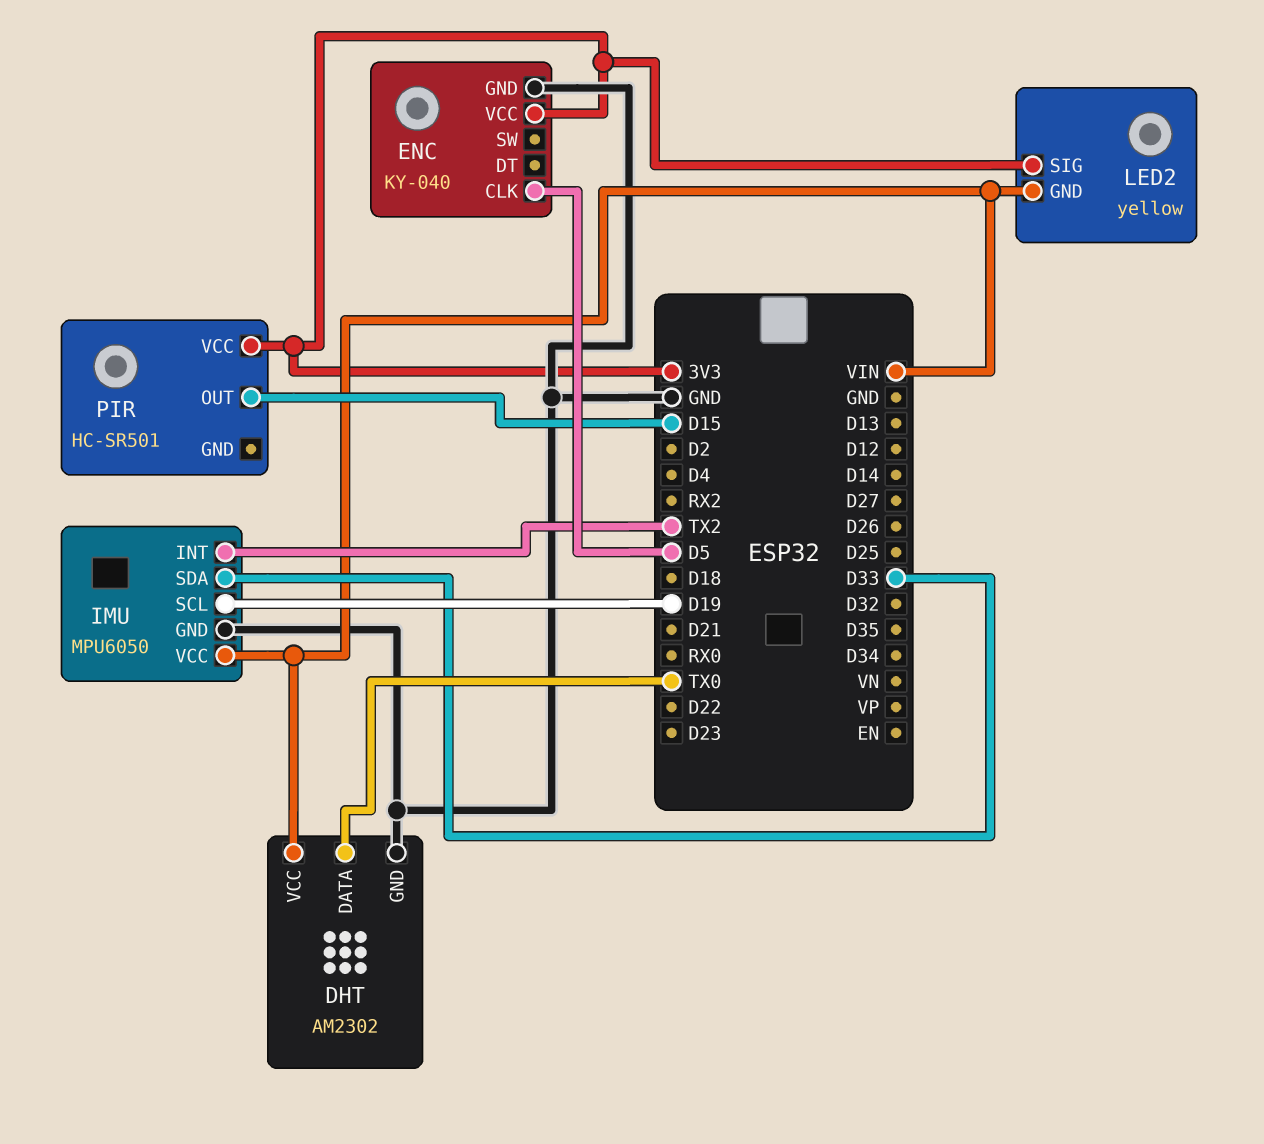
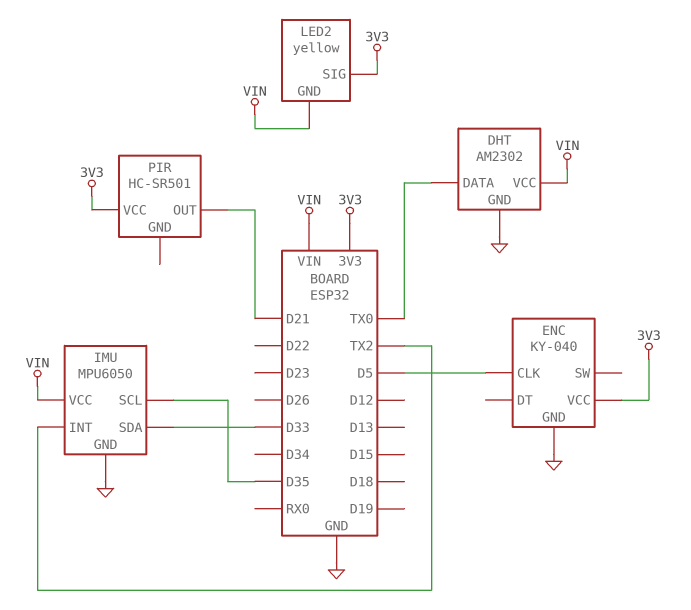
IMU pin SCL: D19 -> D35
PIR pin OUT: D15 -> D21

